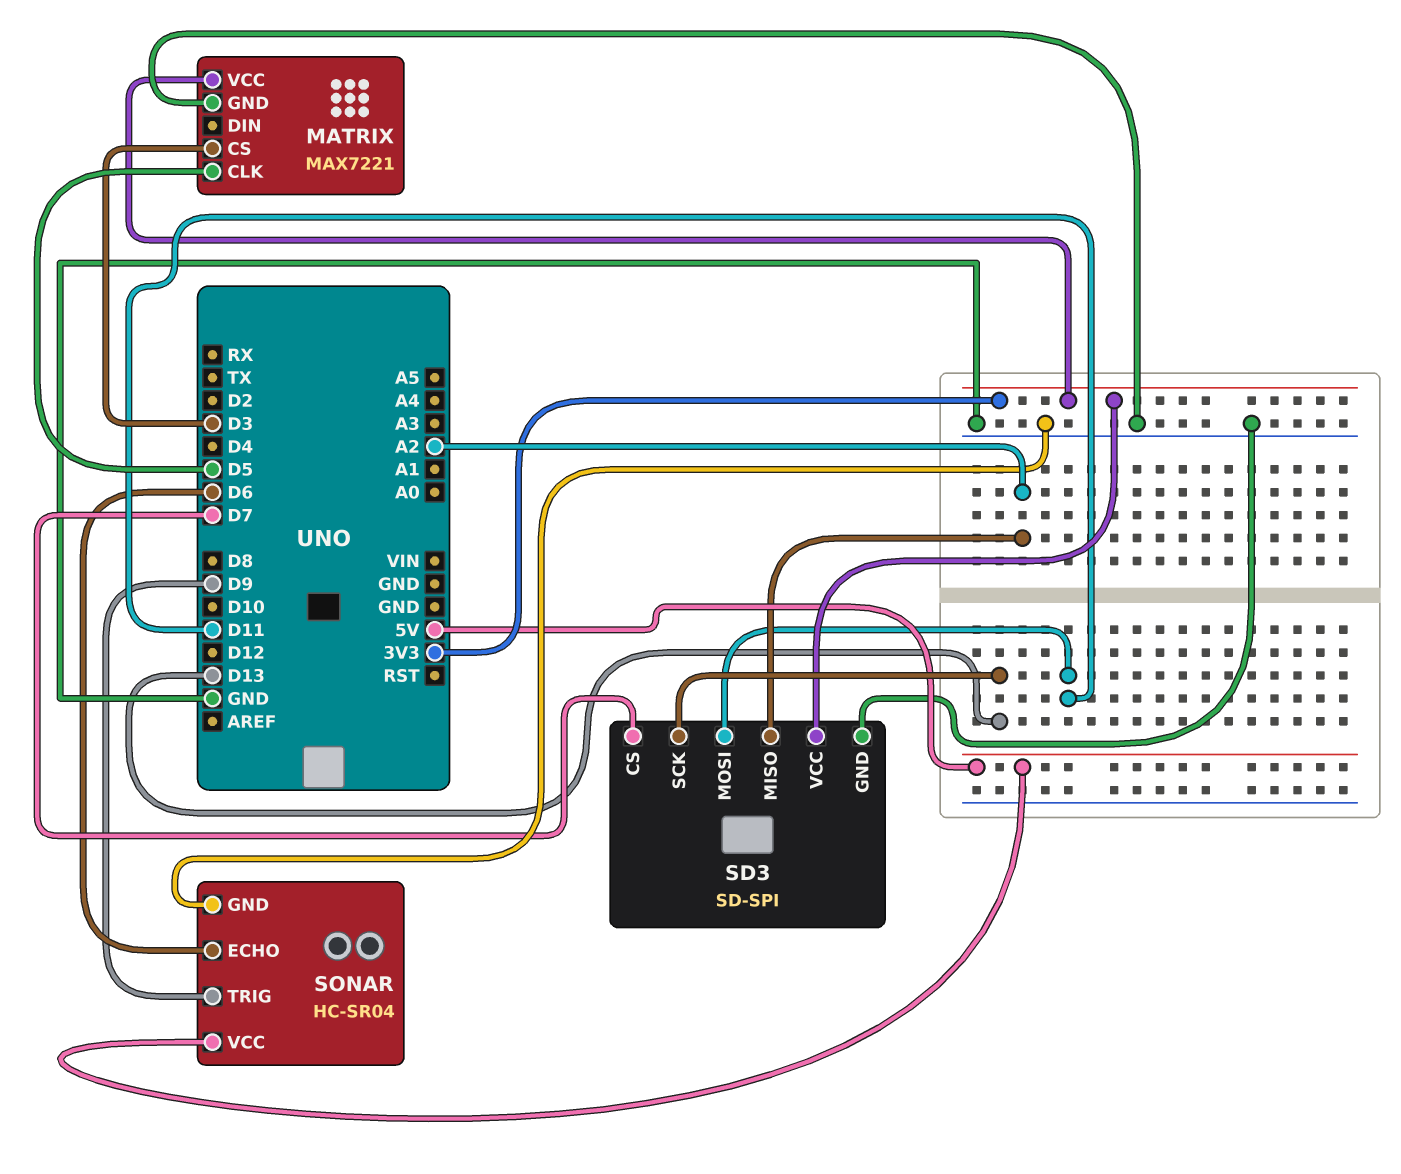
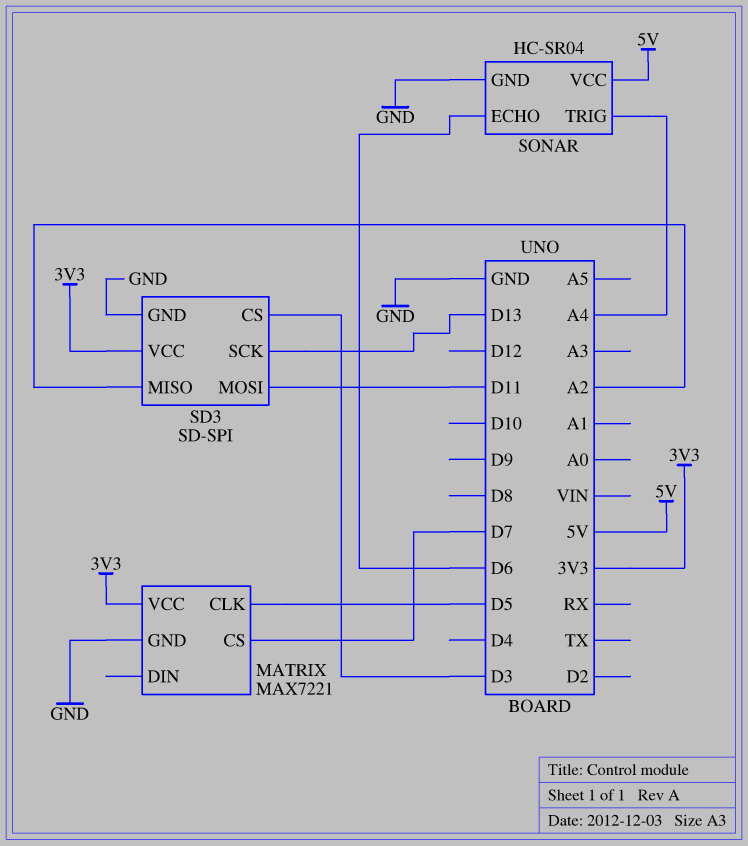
MATRIX pin CS: D3 -> D7
SD3 pin CS: D7 -> D3
SONAR pin TRIG: D9 -> A4

